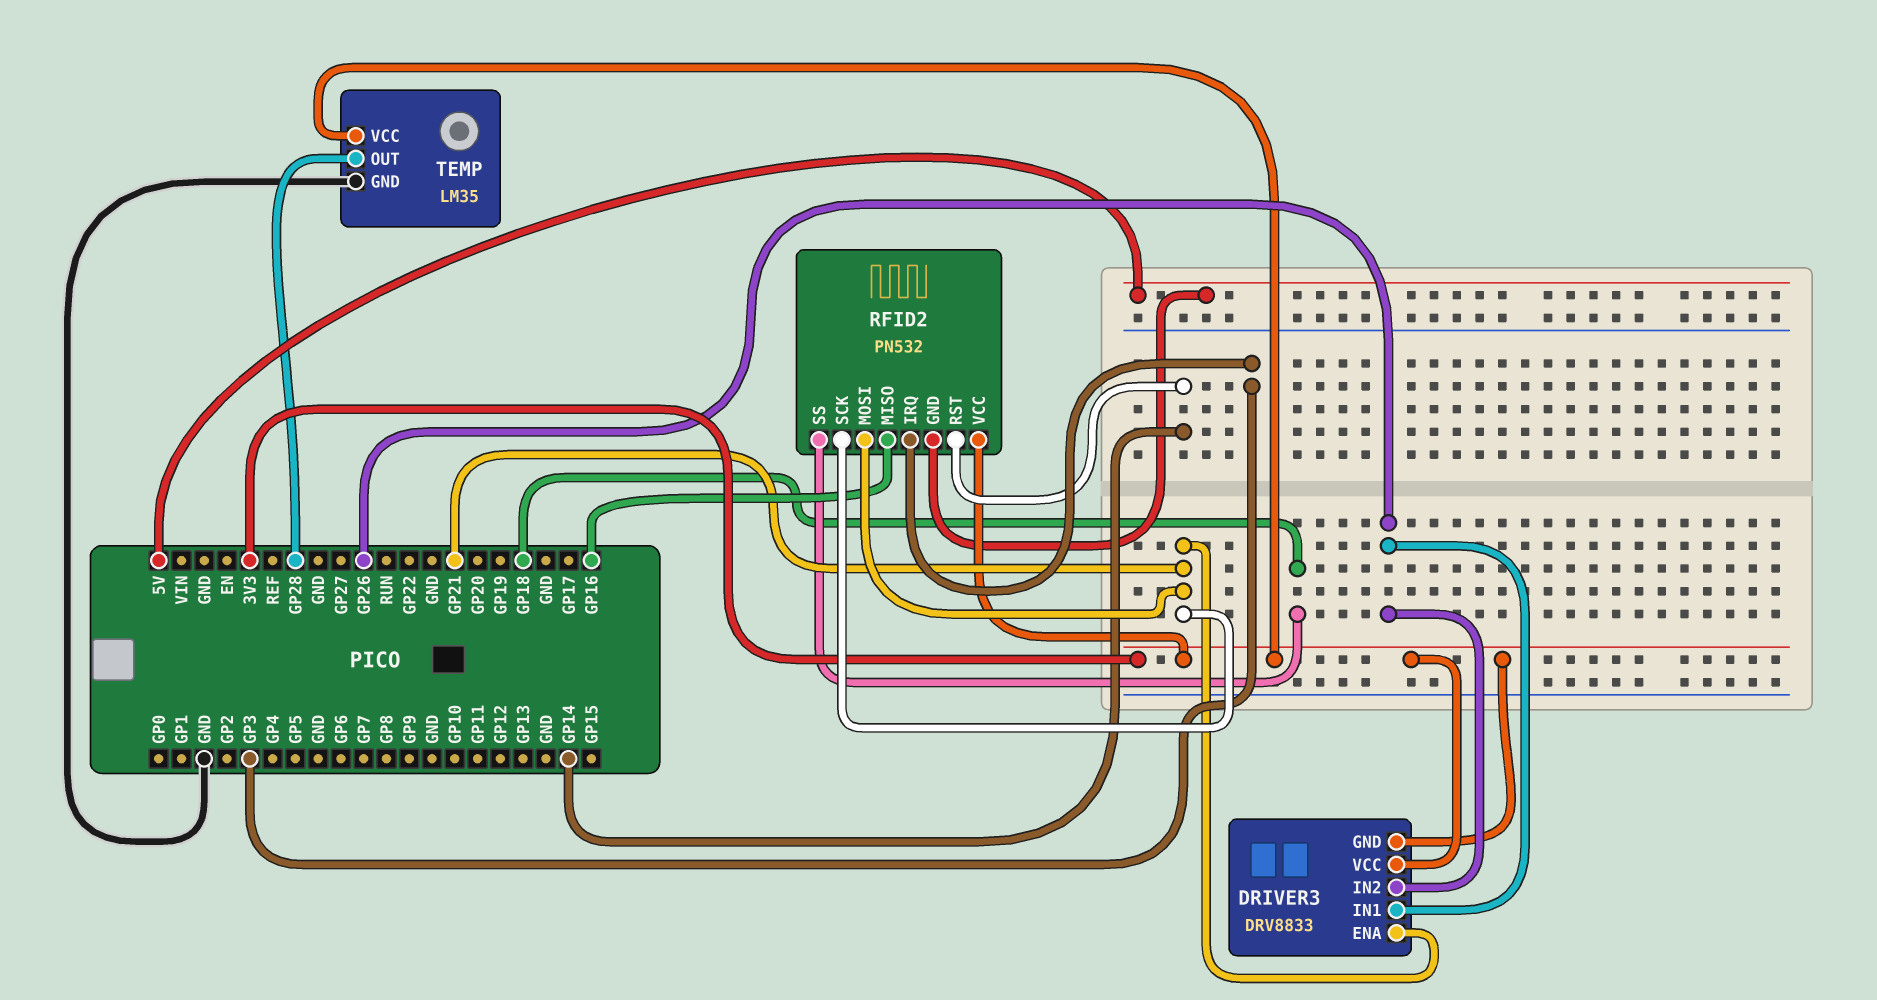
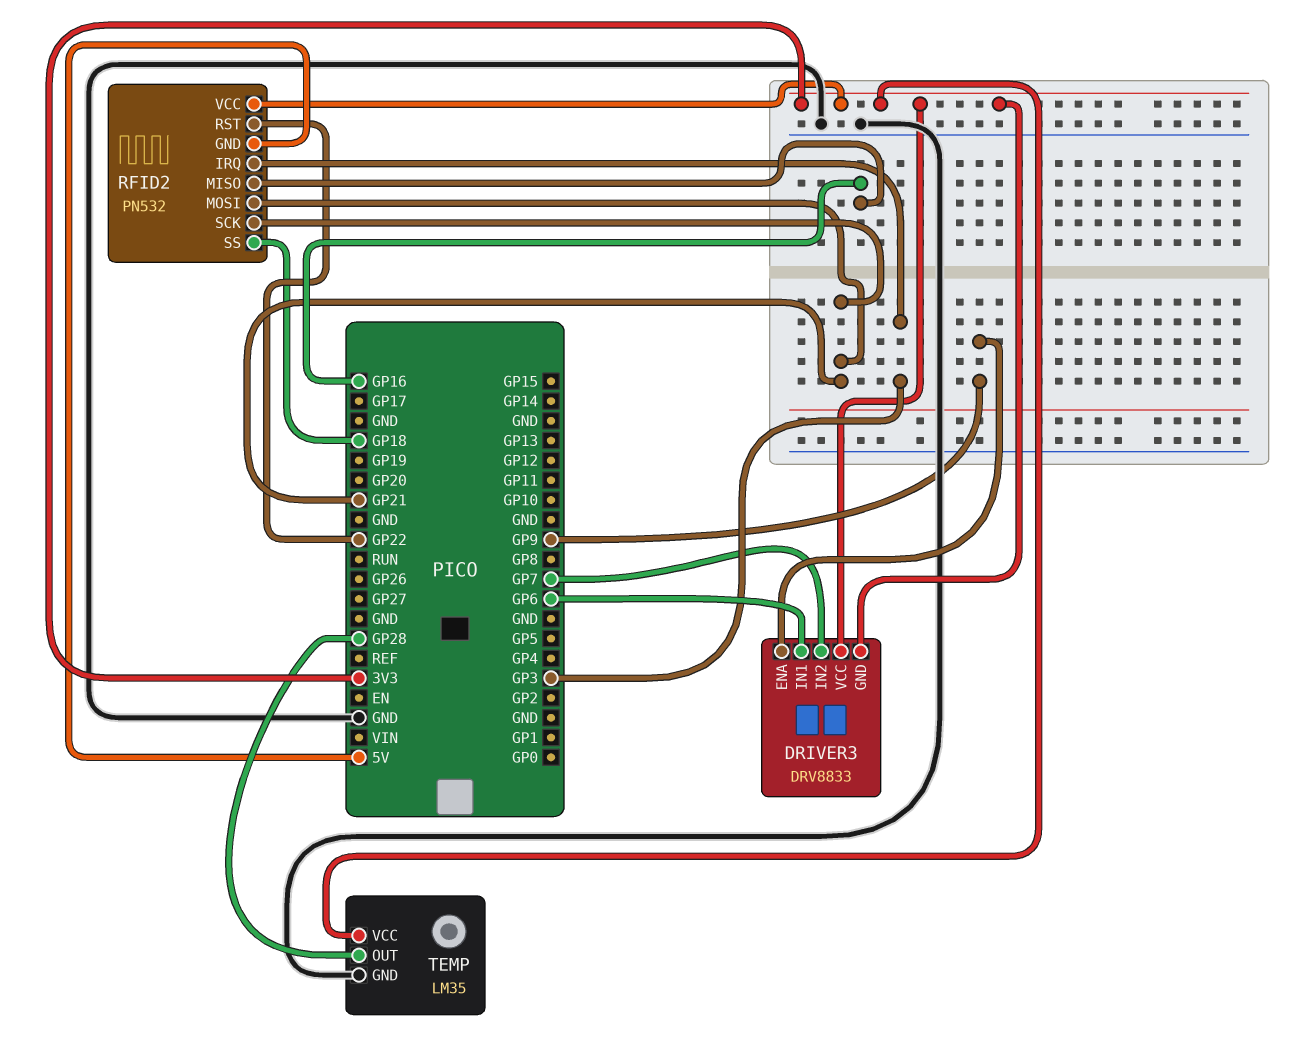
DRIVER3 pin ENA: GP21 -> GP9
DRIVER3 pin IN1: GP26 -> GP6
DRIVER3 pin IN2: GP26 -> GP7
RFID2 pin RST: GP14 -> GP22

